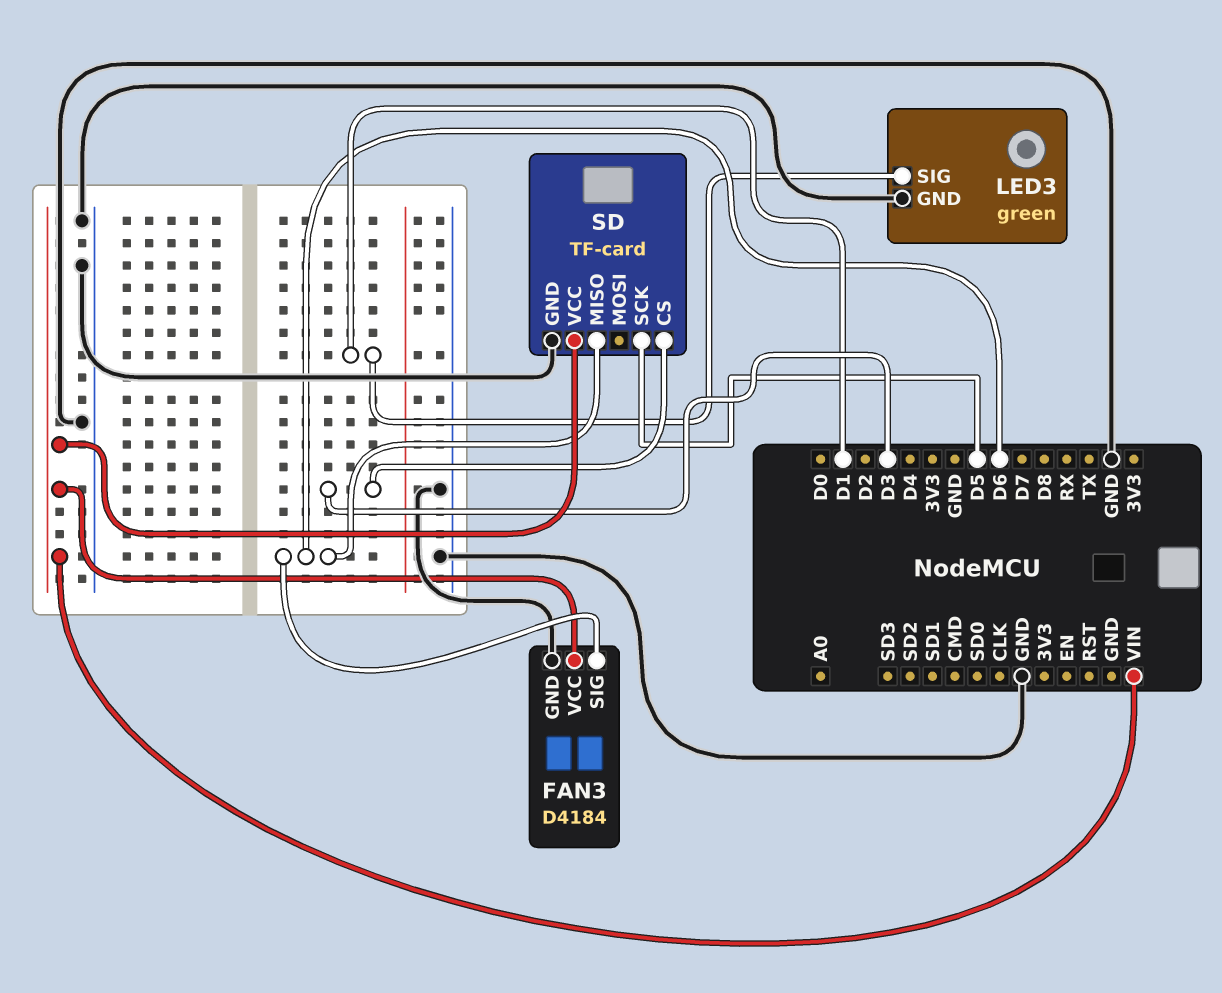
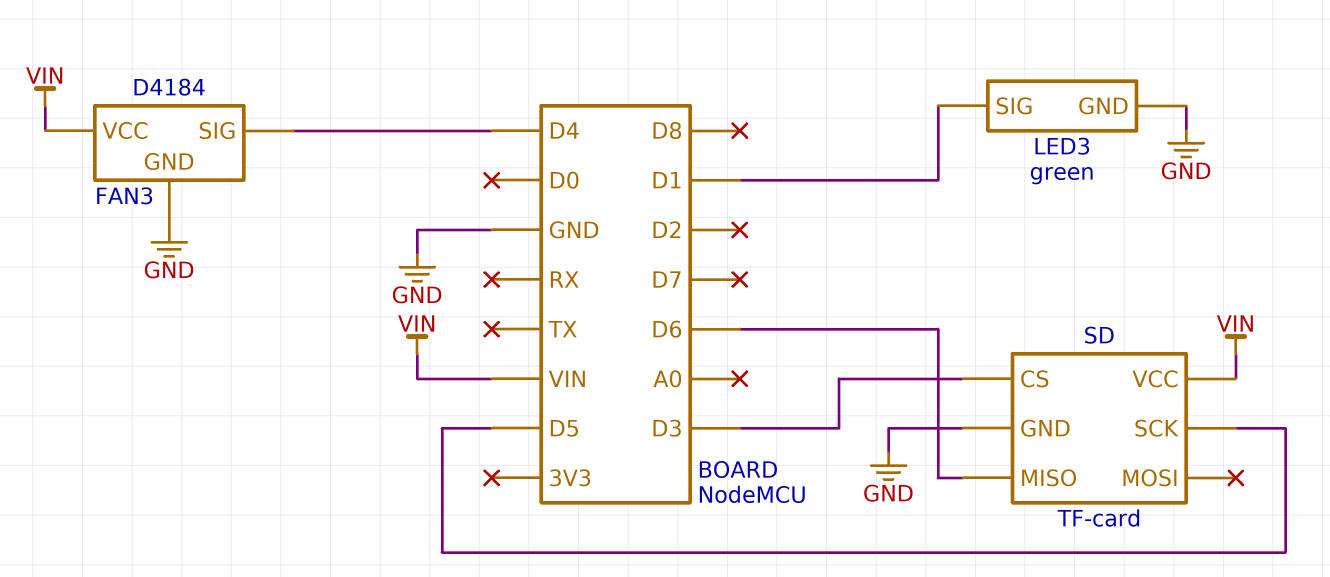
FAN3 pin SIG: D6 -> D4

